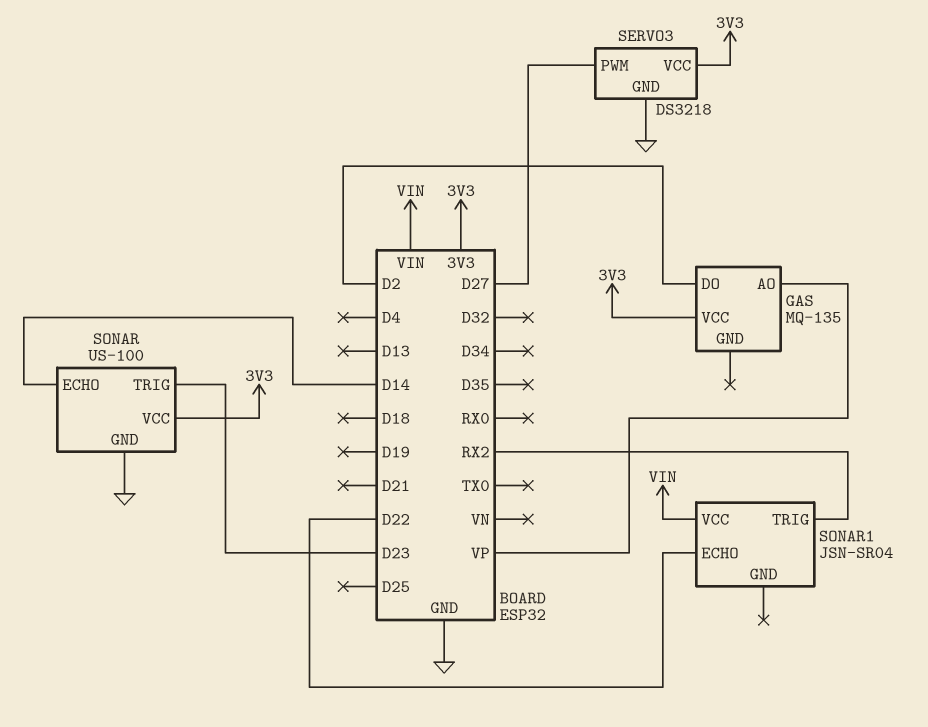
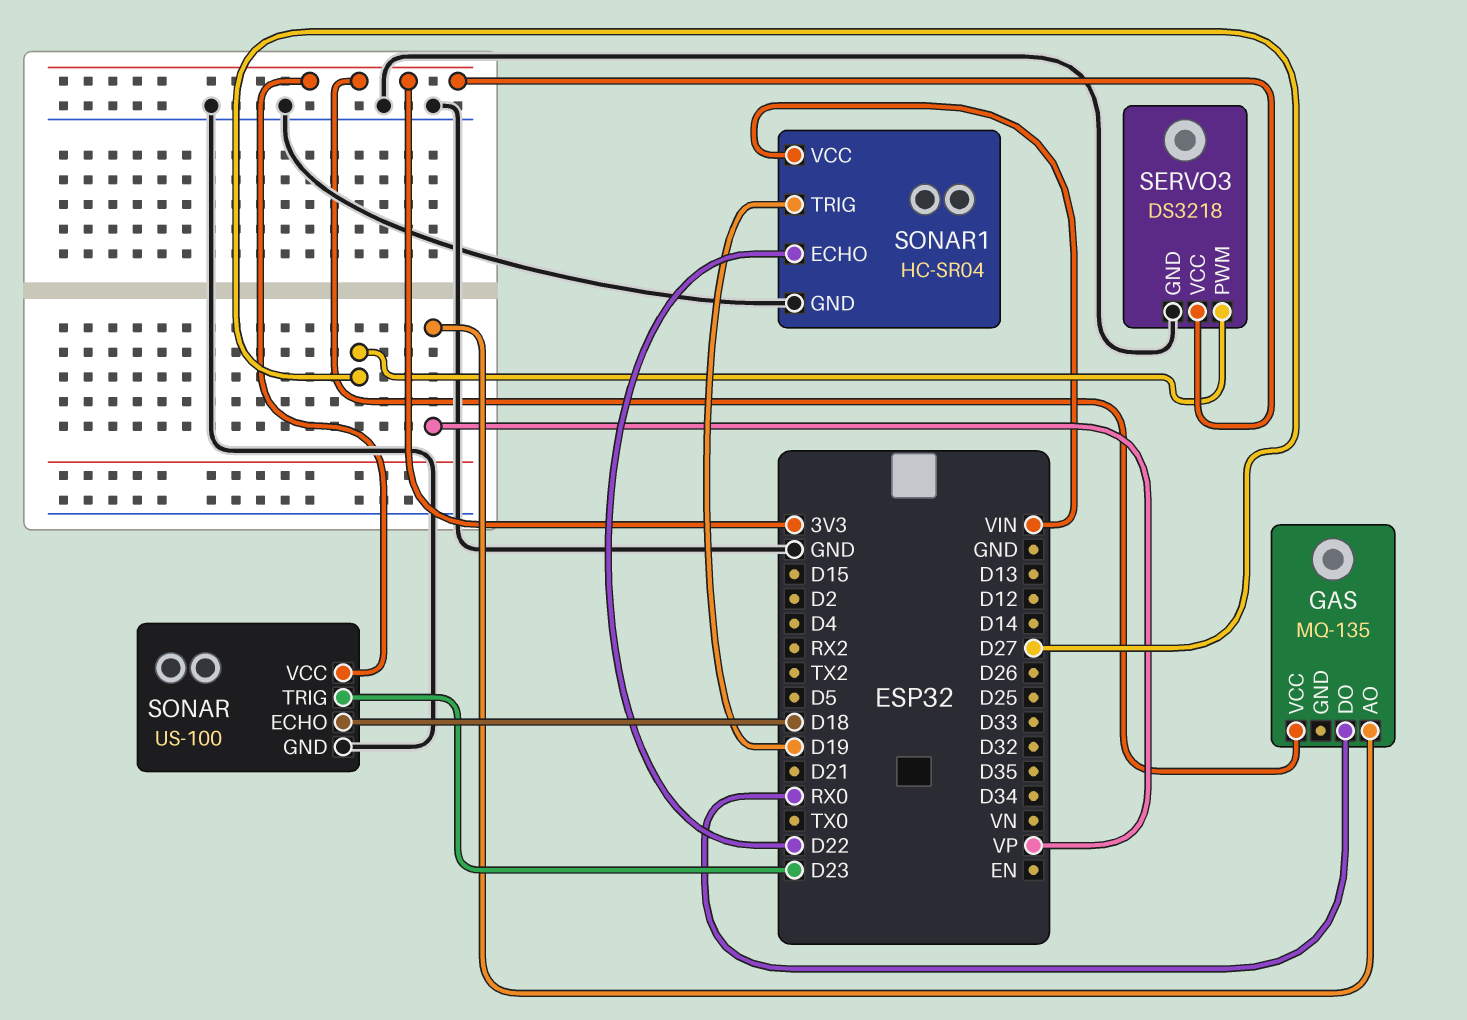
GAS pin DO: D2 -> RX0
SONAR pin ECHO: D14 -> D18
SONAR1: JSN-SR04 -> HC-SR04
SONAR1 pin GND: none -> GND
SONAR1 pin TRIG: RX2 -> D19

